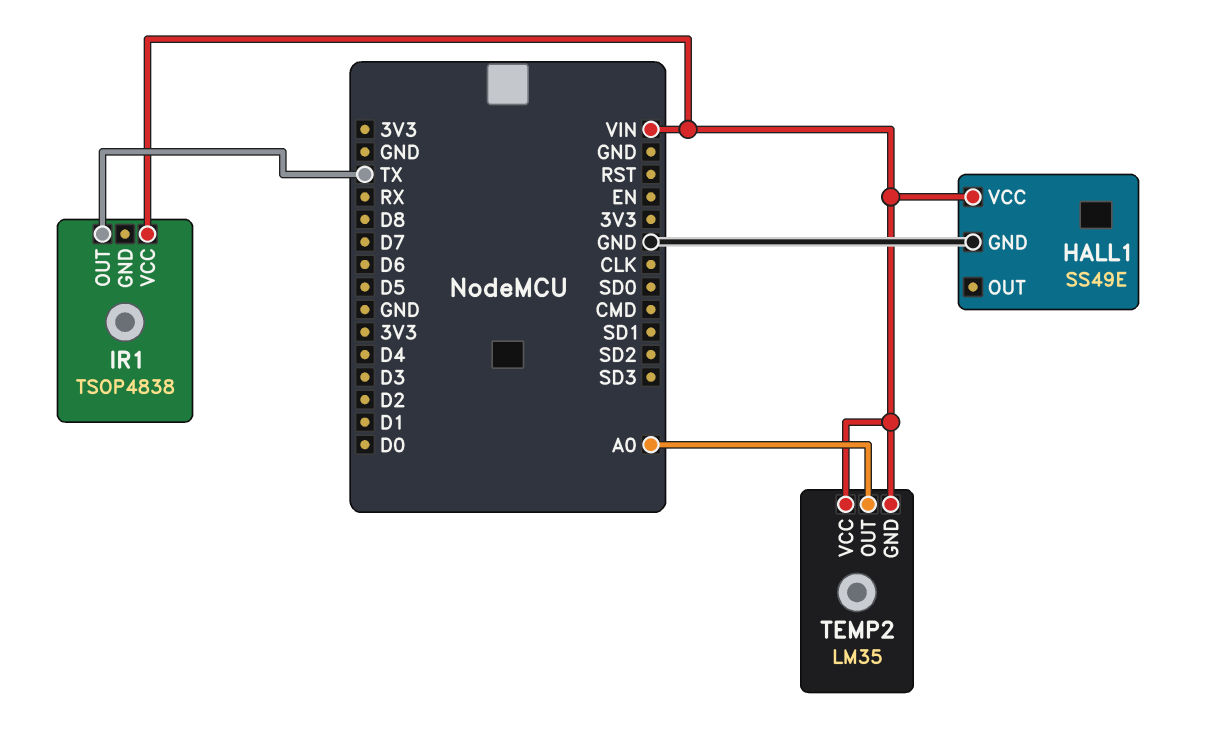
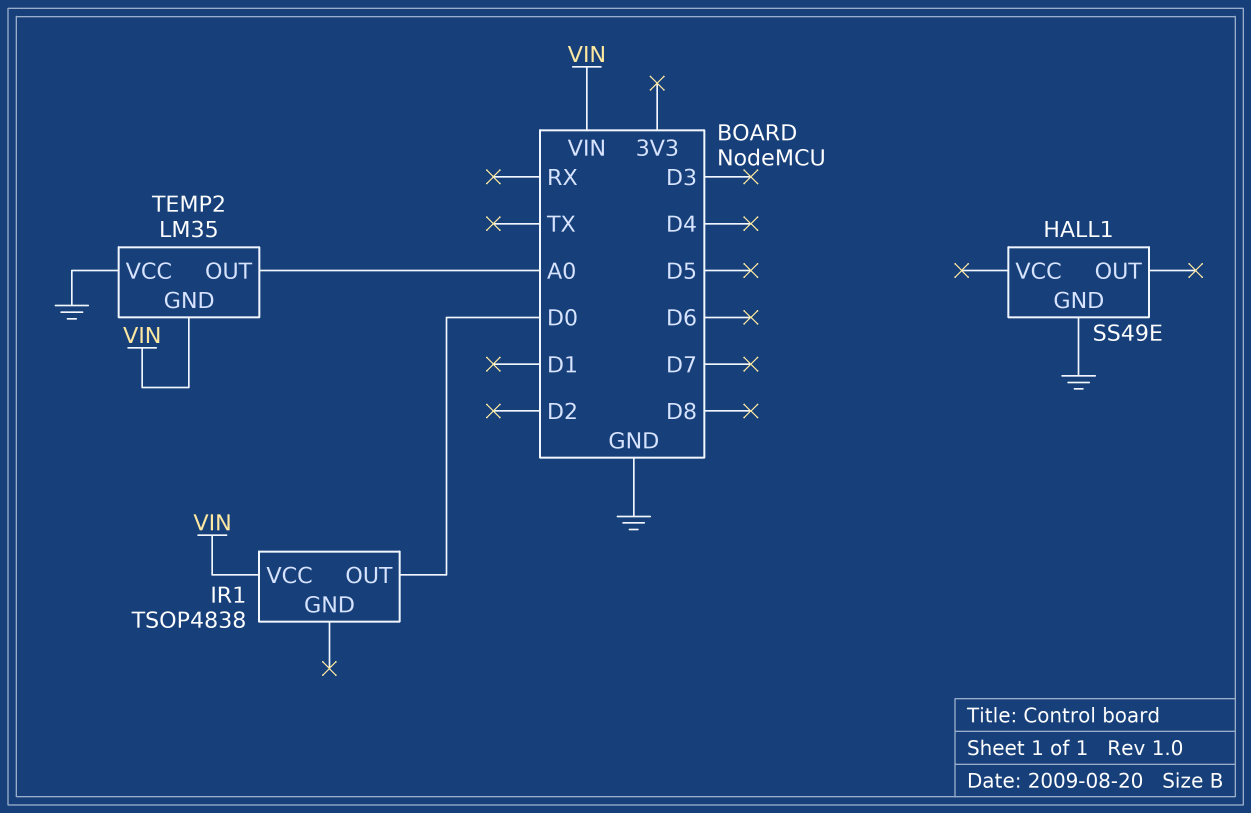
HALL1 pin VCC: VIN -> none
IR1 pin OUT: TX -> D0
TEMP2 pin VCC: VIN -> GND

